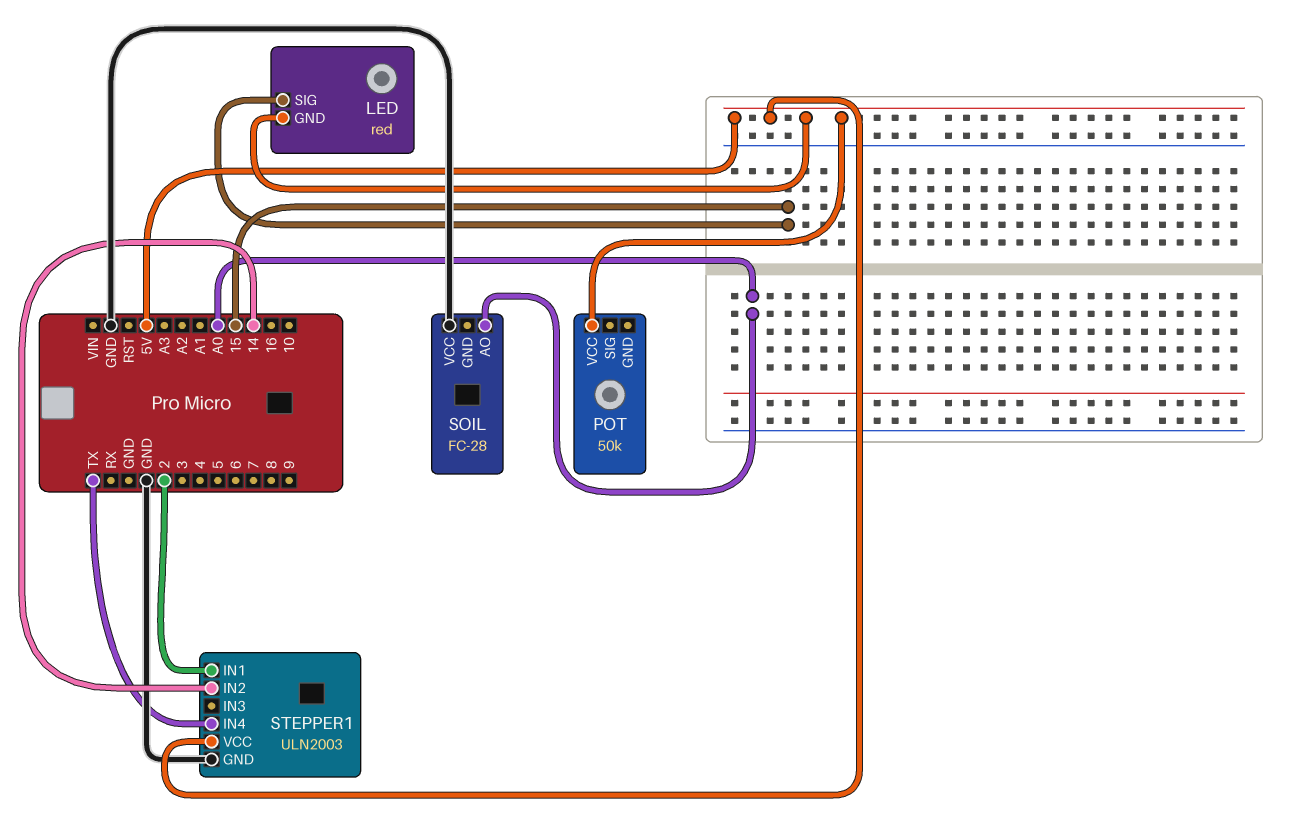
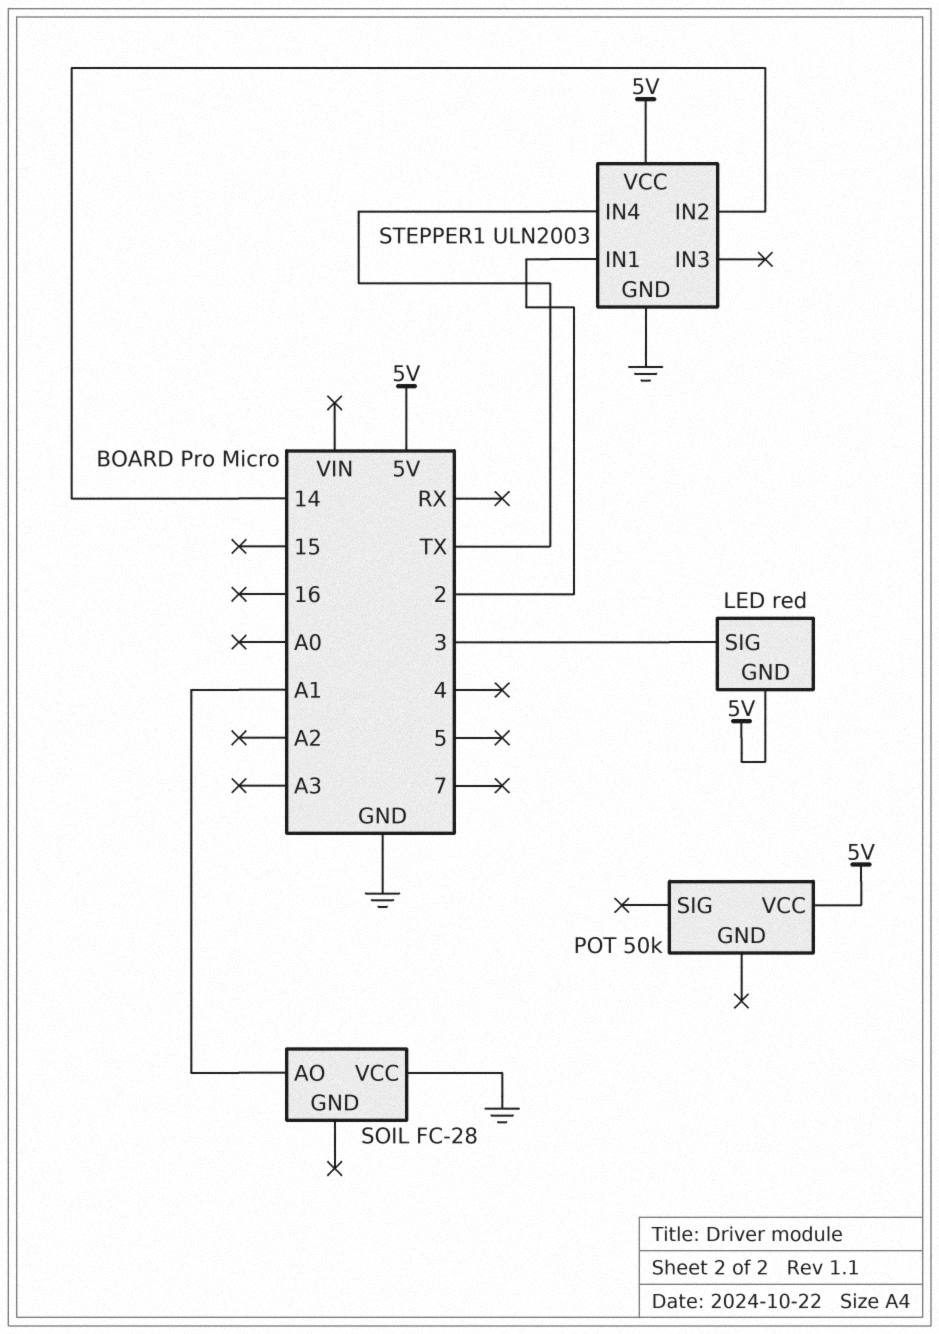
LED pin SIG: 15 -> 3
SOIL pin AO: A0 -> A1

